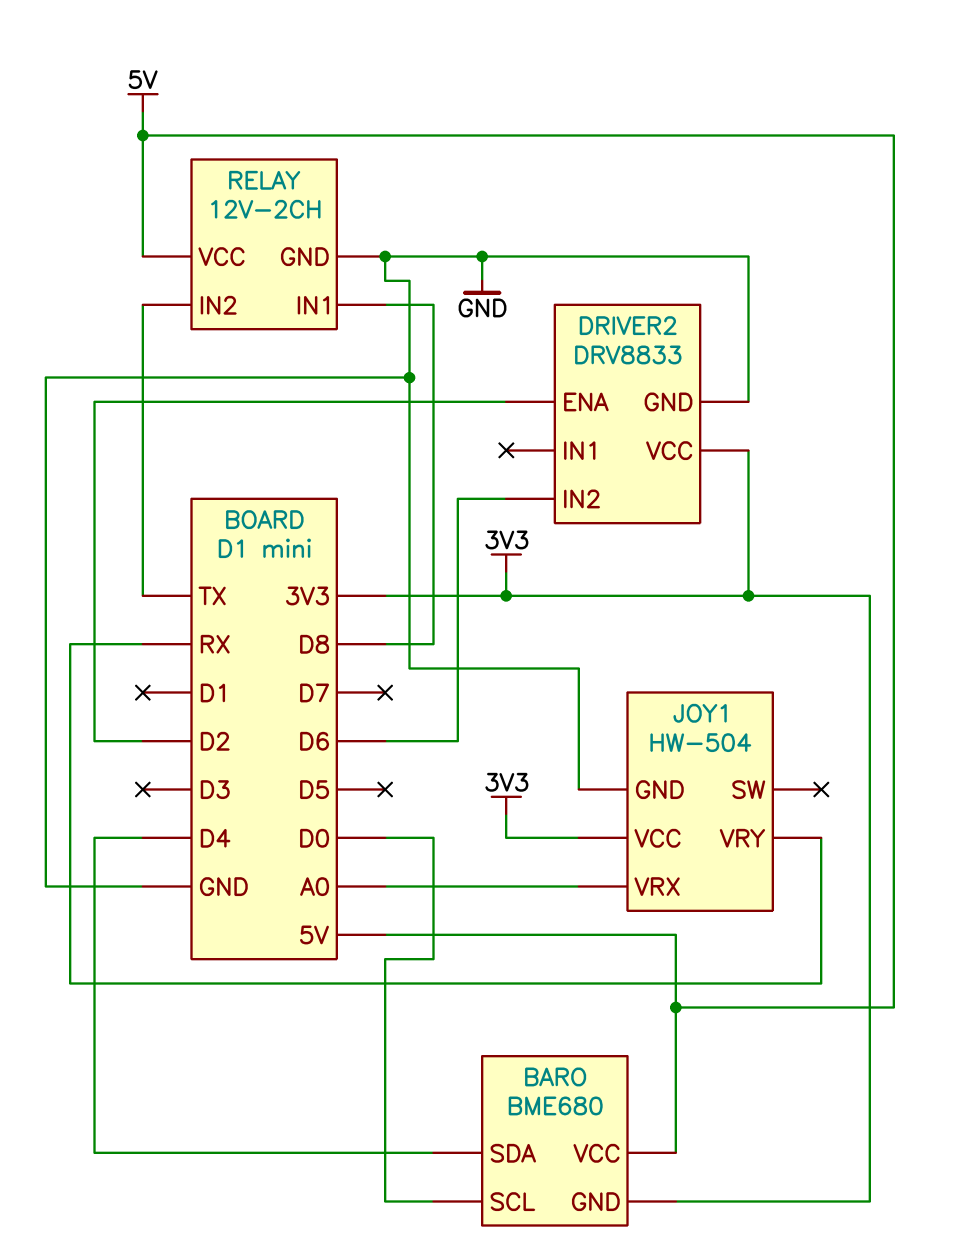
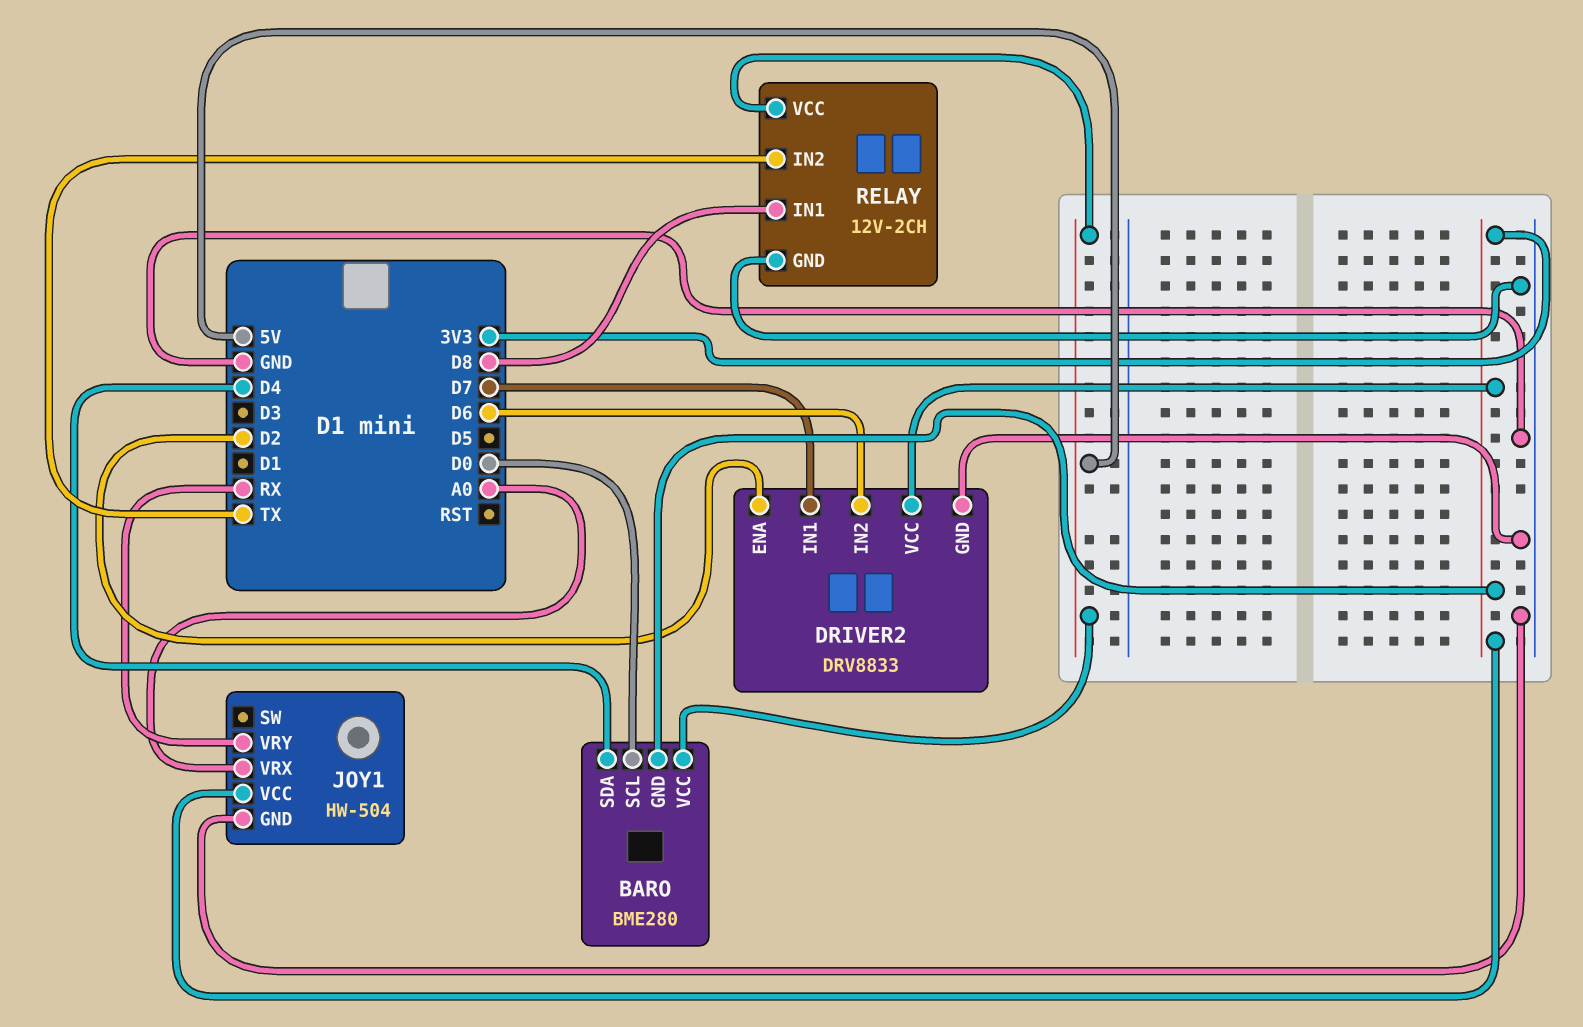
BARO: BME680 -> BME280
DRIVER2 pin IN1: none -> D7

